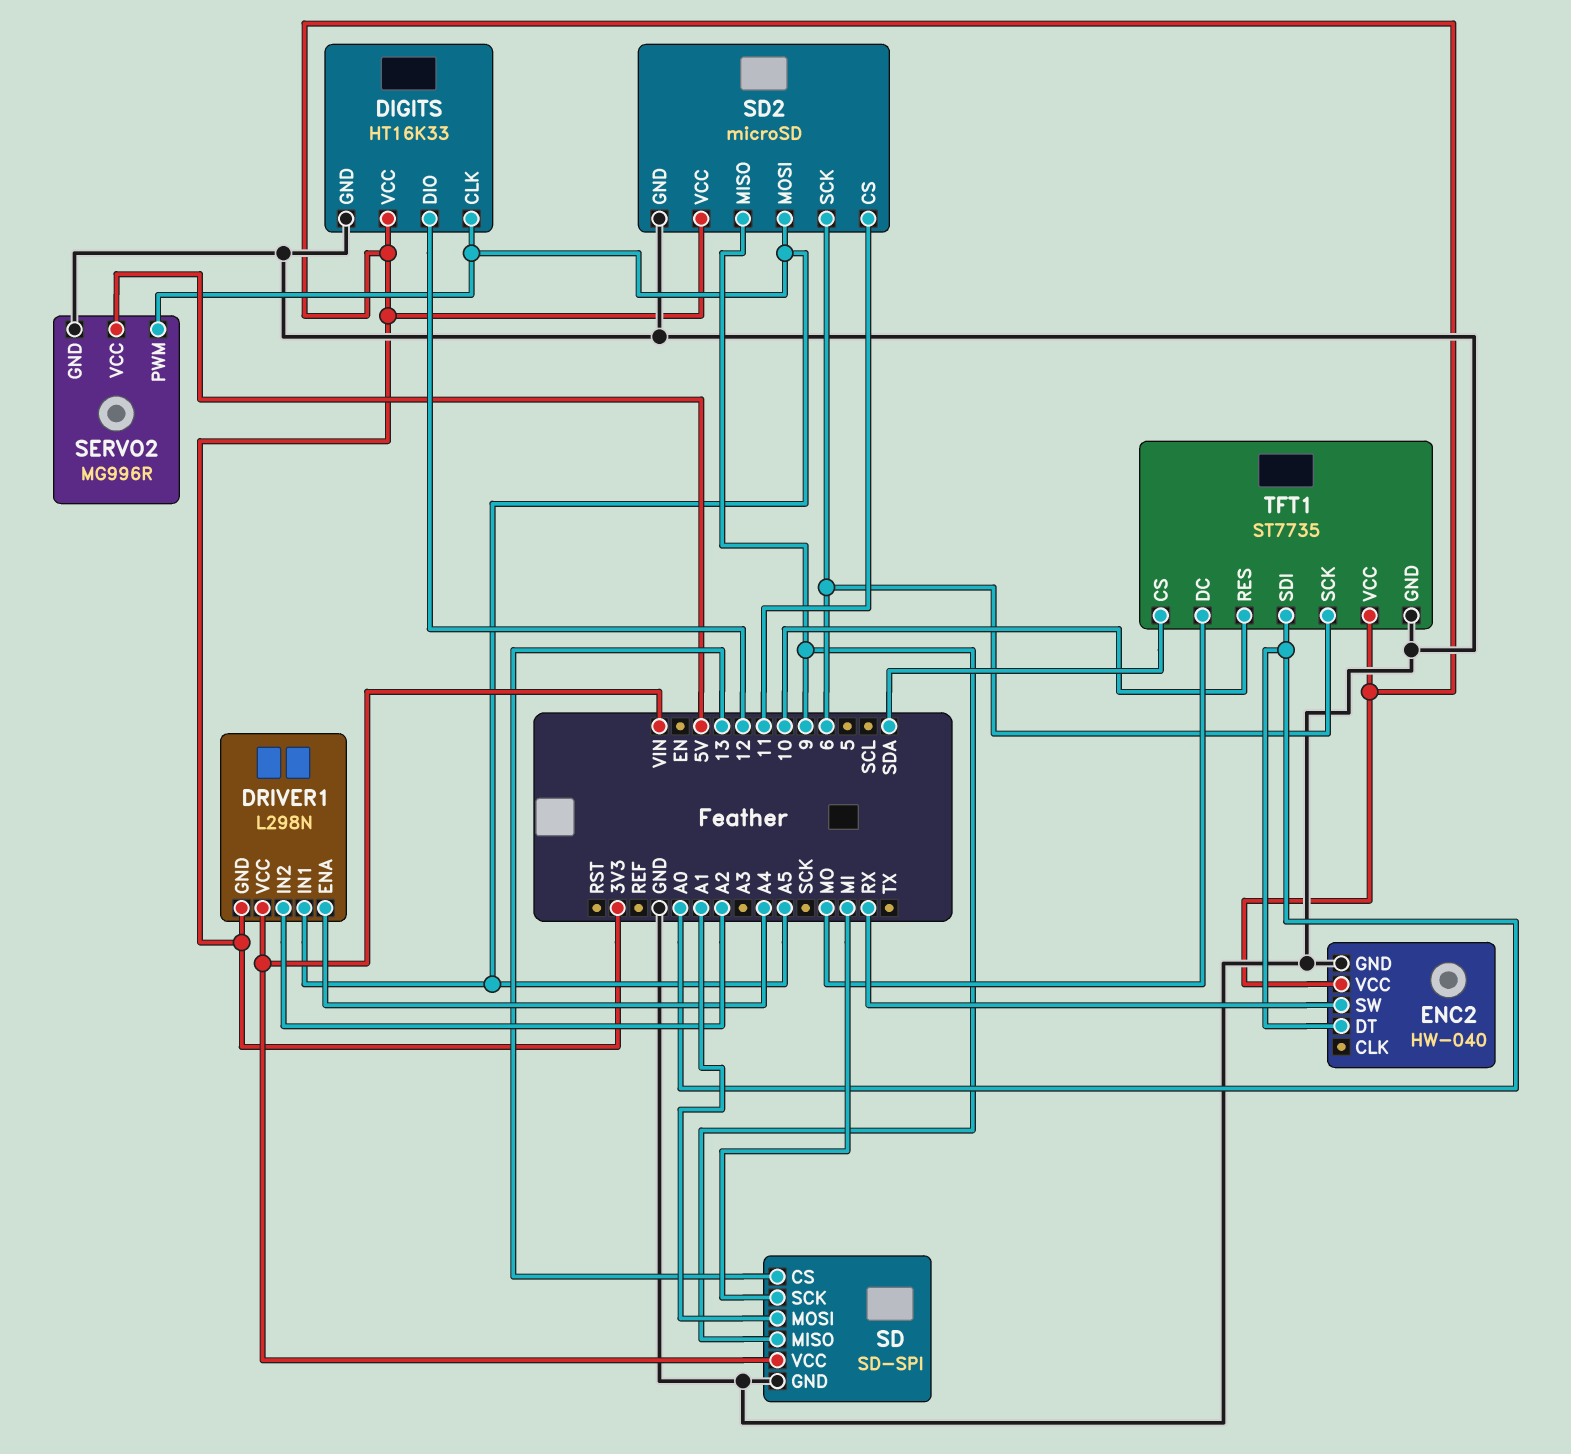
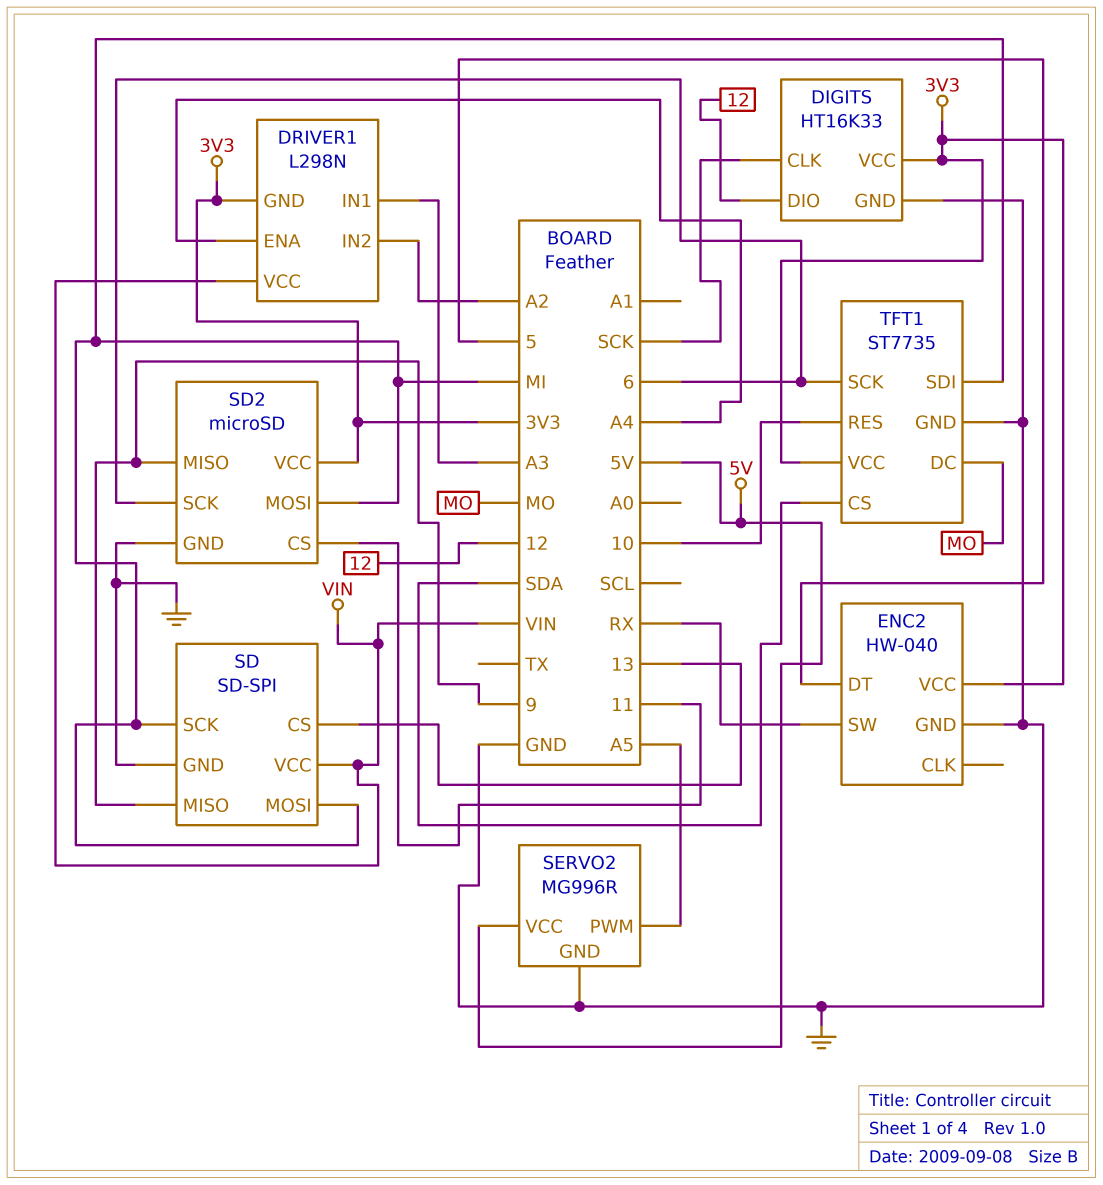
DIGITS pin CLK: A5 -> SCK
DRIVER1 pin IN1: A5 -> A3
ENC2 pin DT: A0 -> 5
SD pin MOSI: A1 -> MI
SD2 pin MOSI: A5 -> MI
TFT1 pin SDI: A0 -> MI

